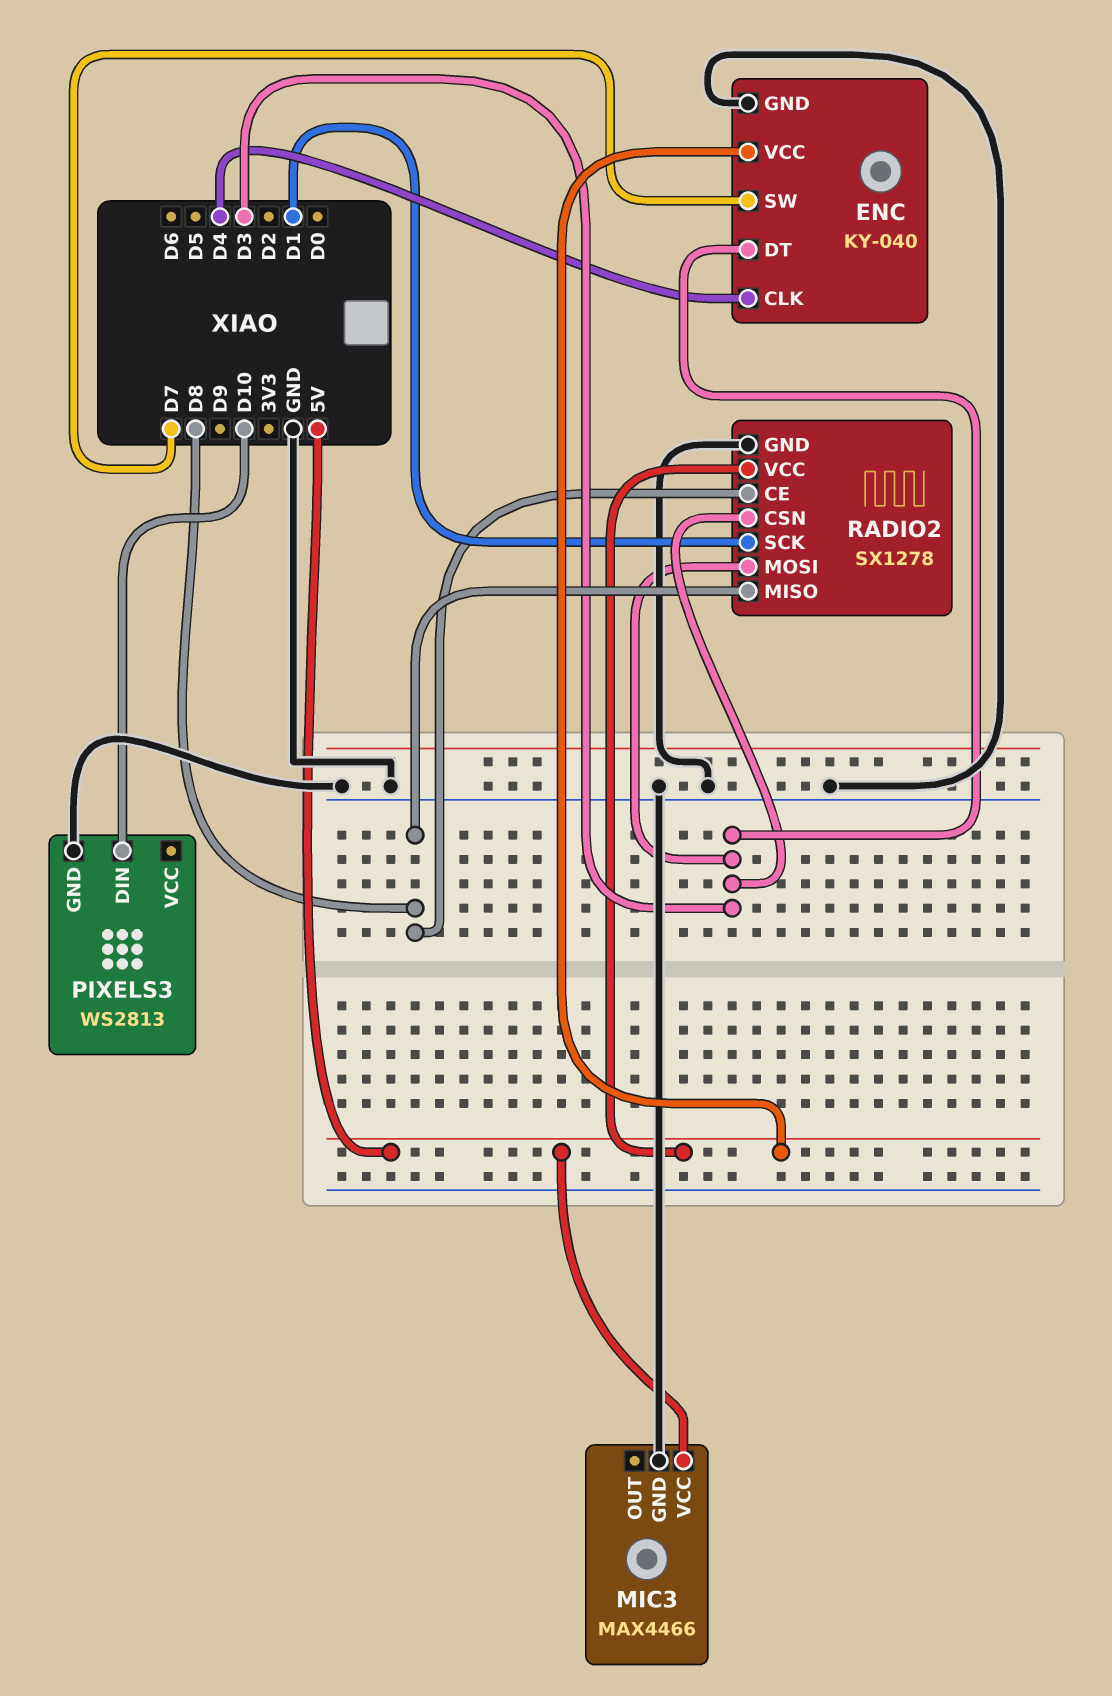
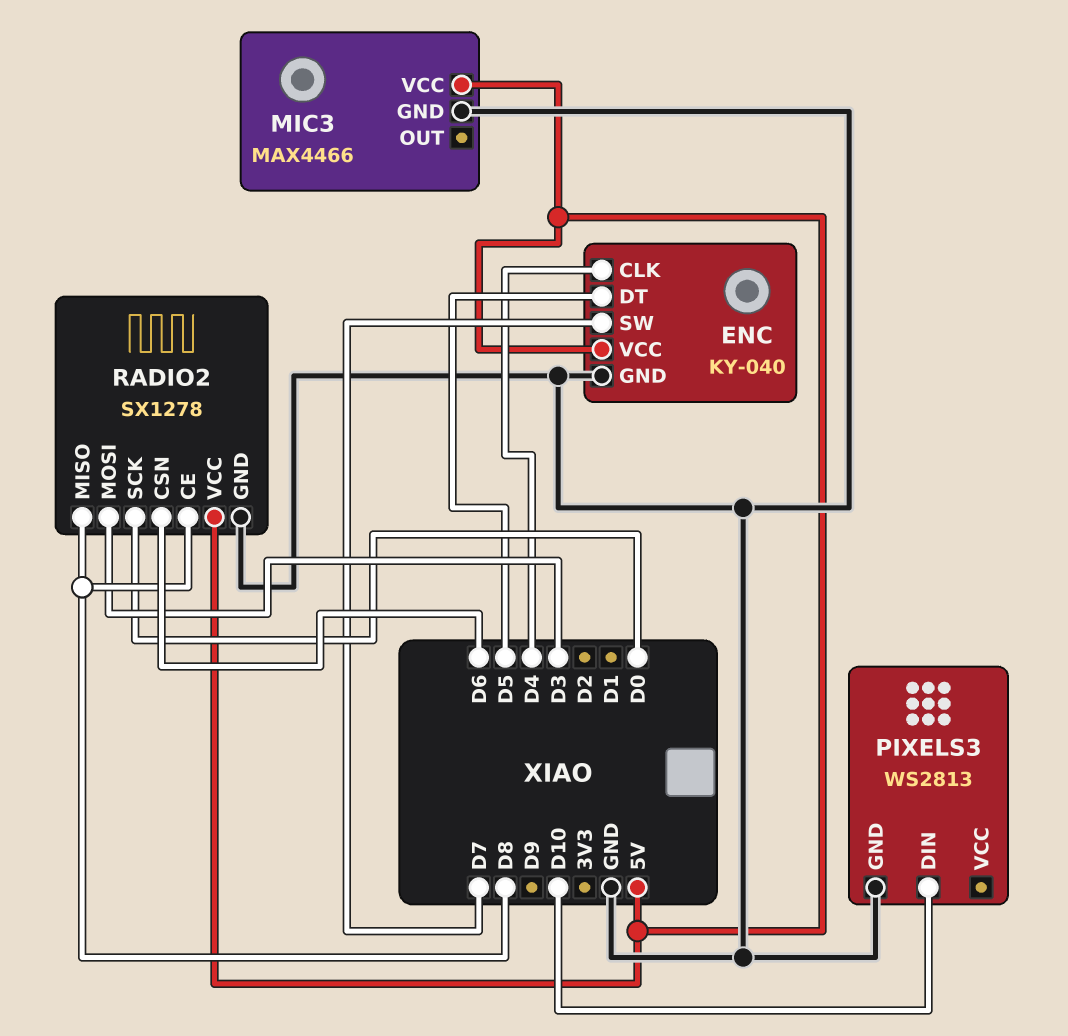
ENC pin DT: D3 -> D5
RADIO2 pin CSN: D3 -> D6
RADIO2 pin SCK: D1 -> D0

